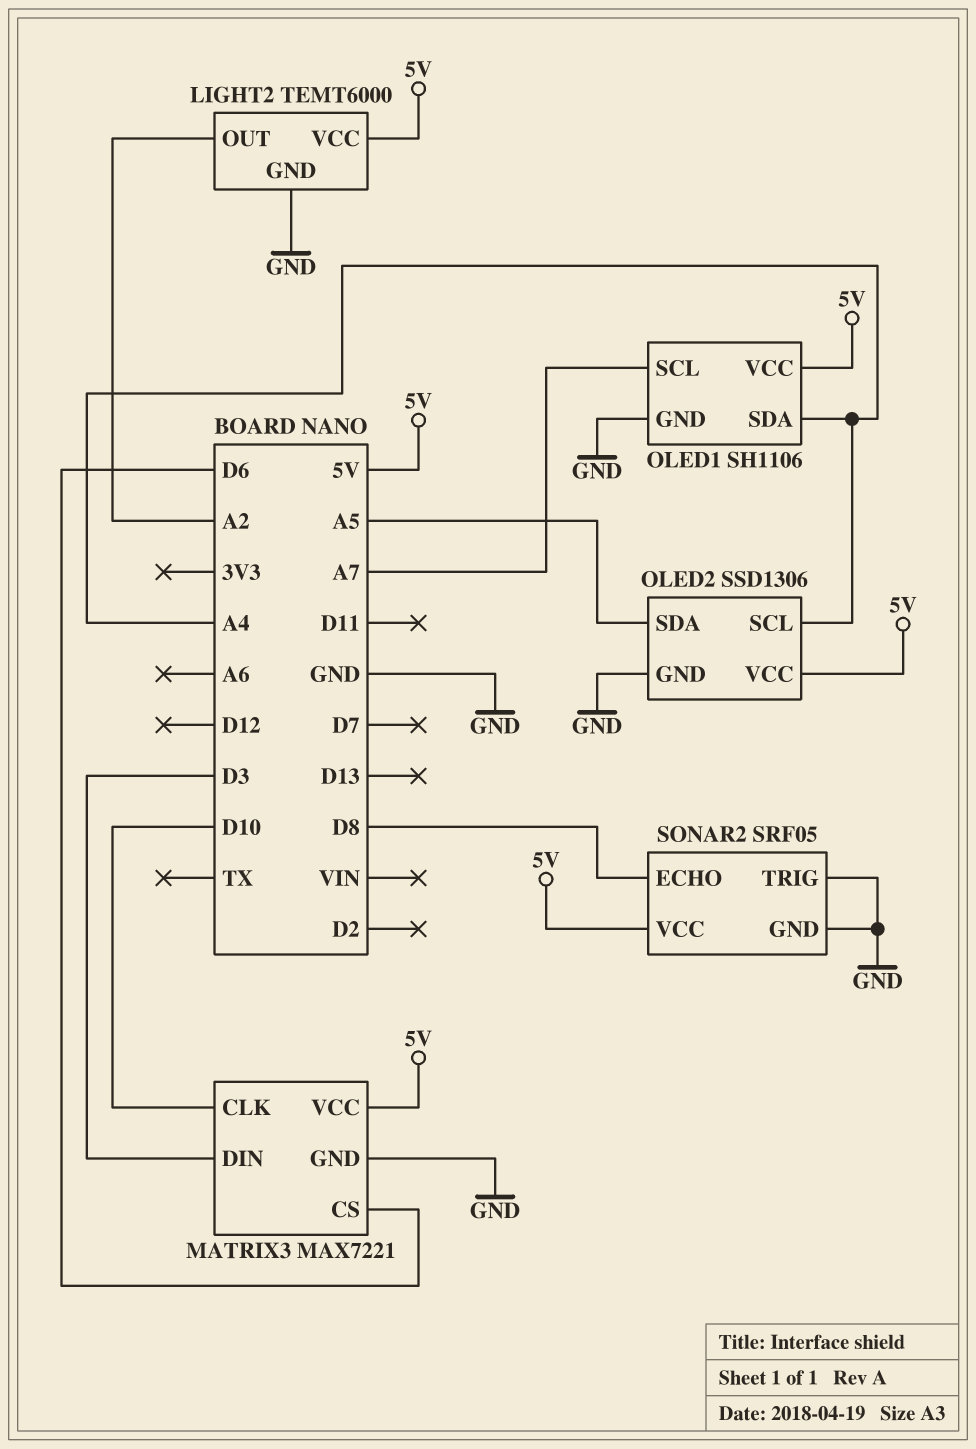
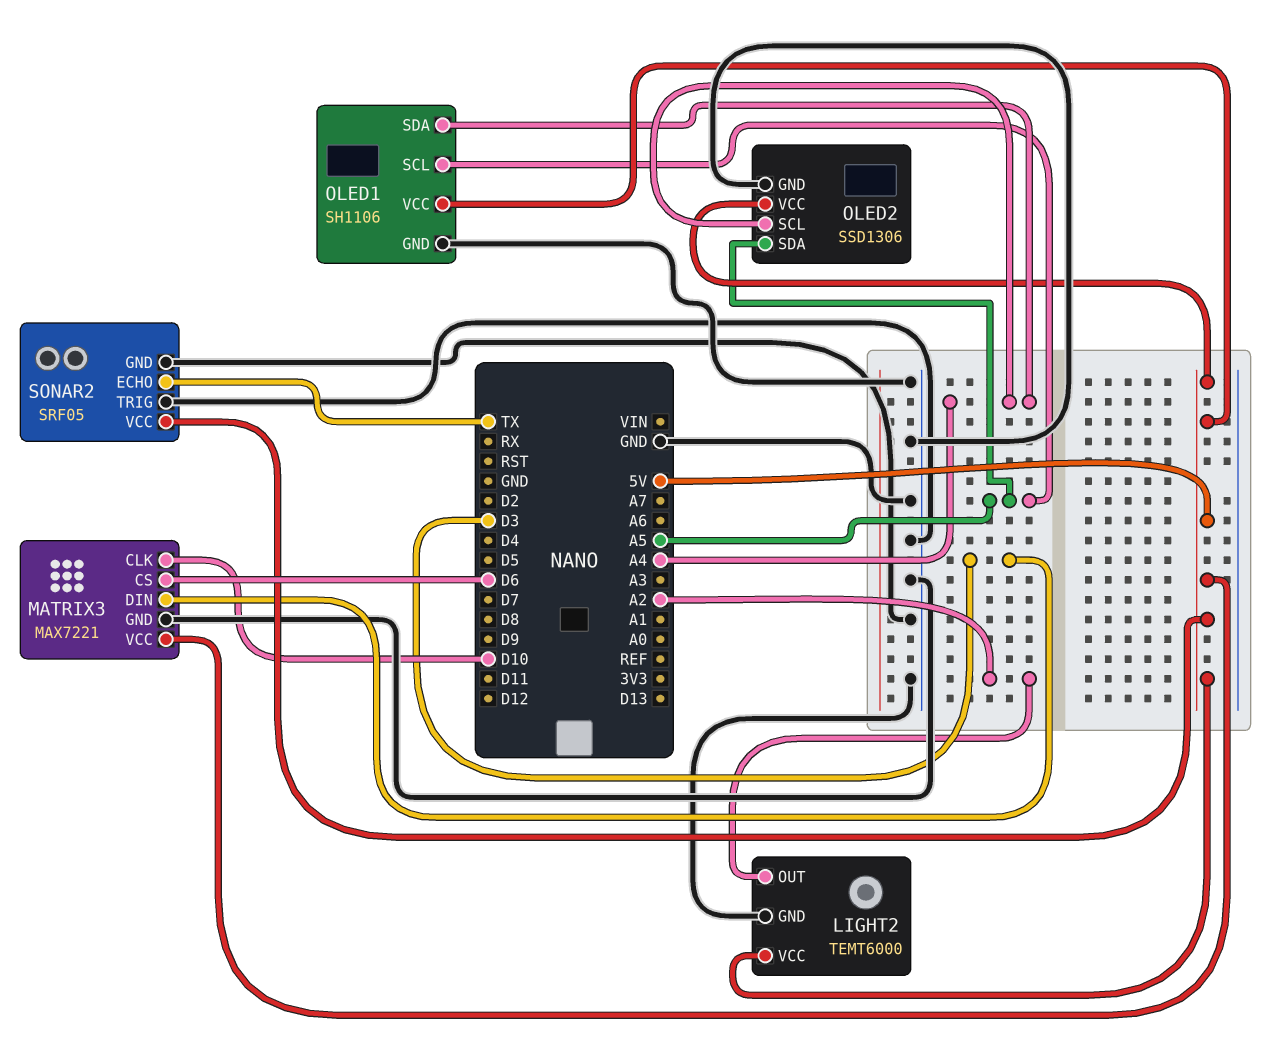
OLED1 pin SCL: A7 -> A5
SONAR2 pin ECHO: D8 -> TX

